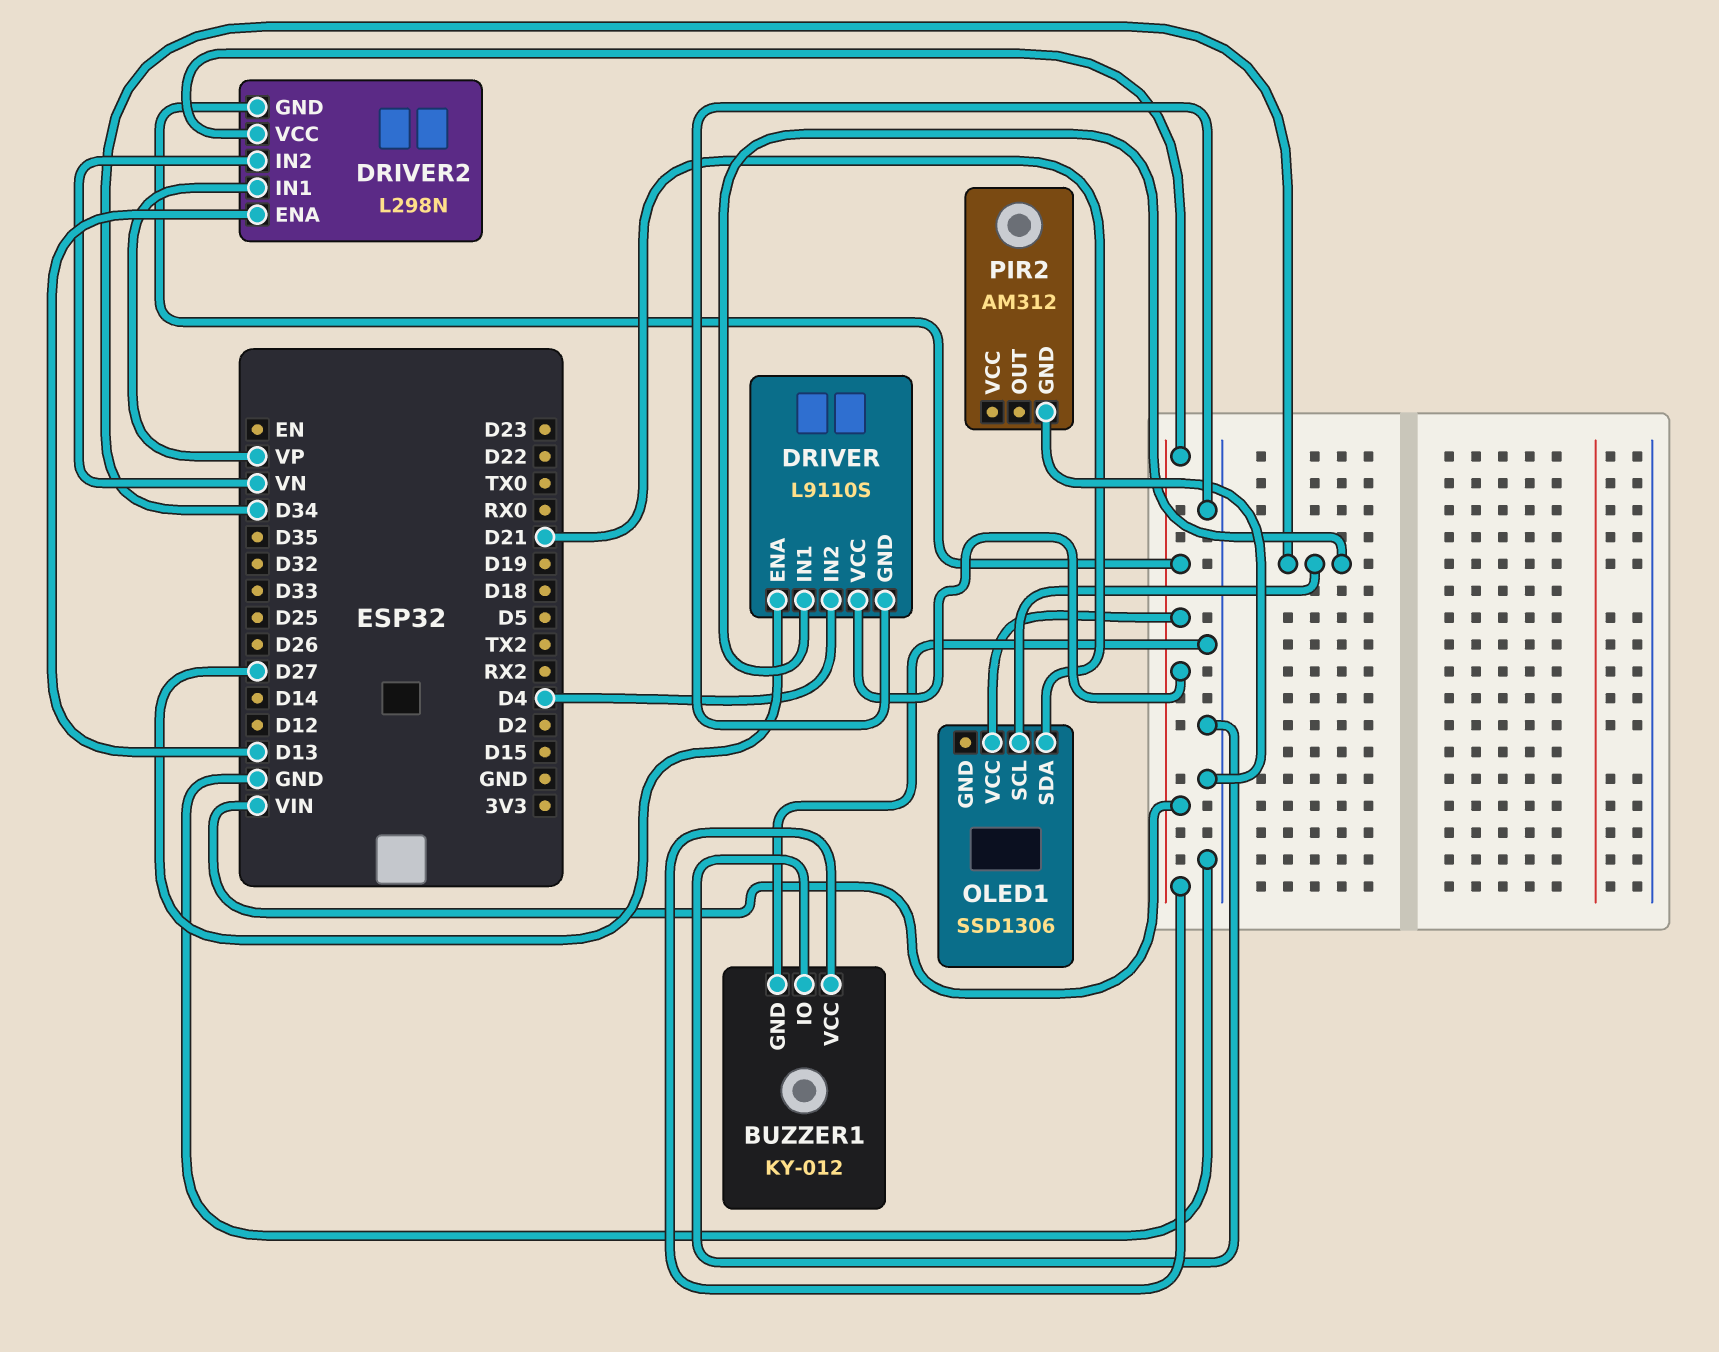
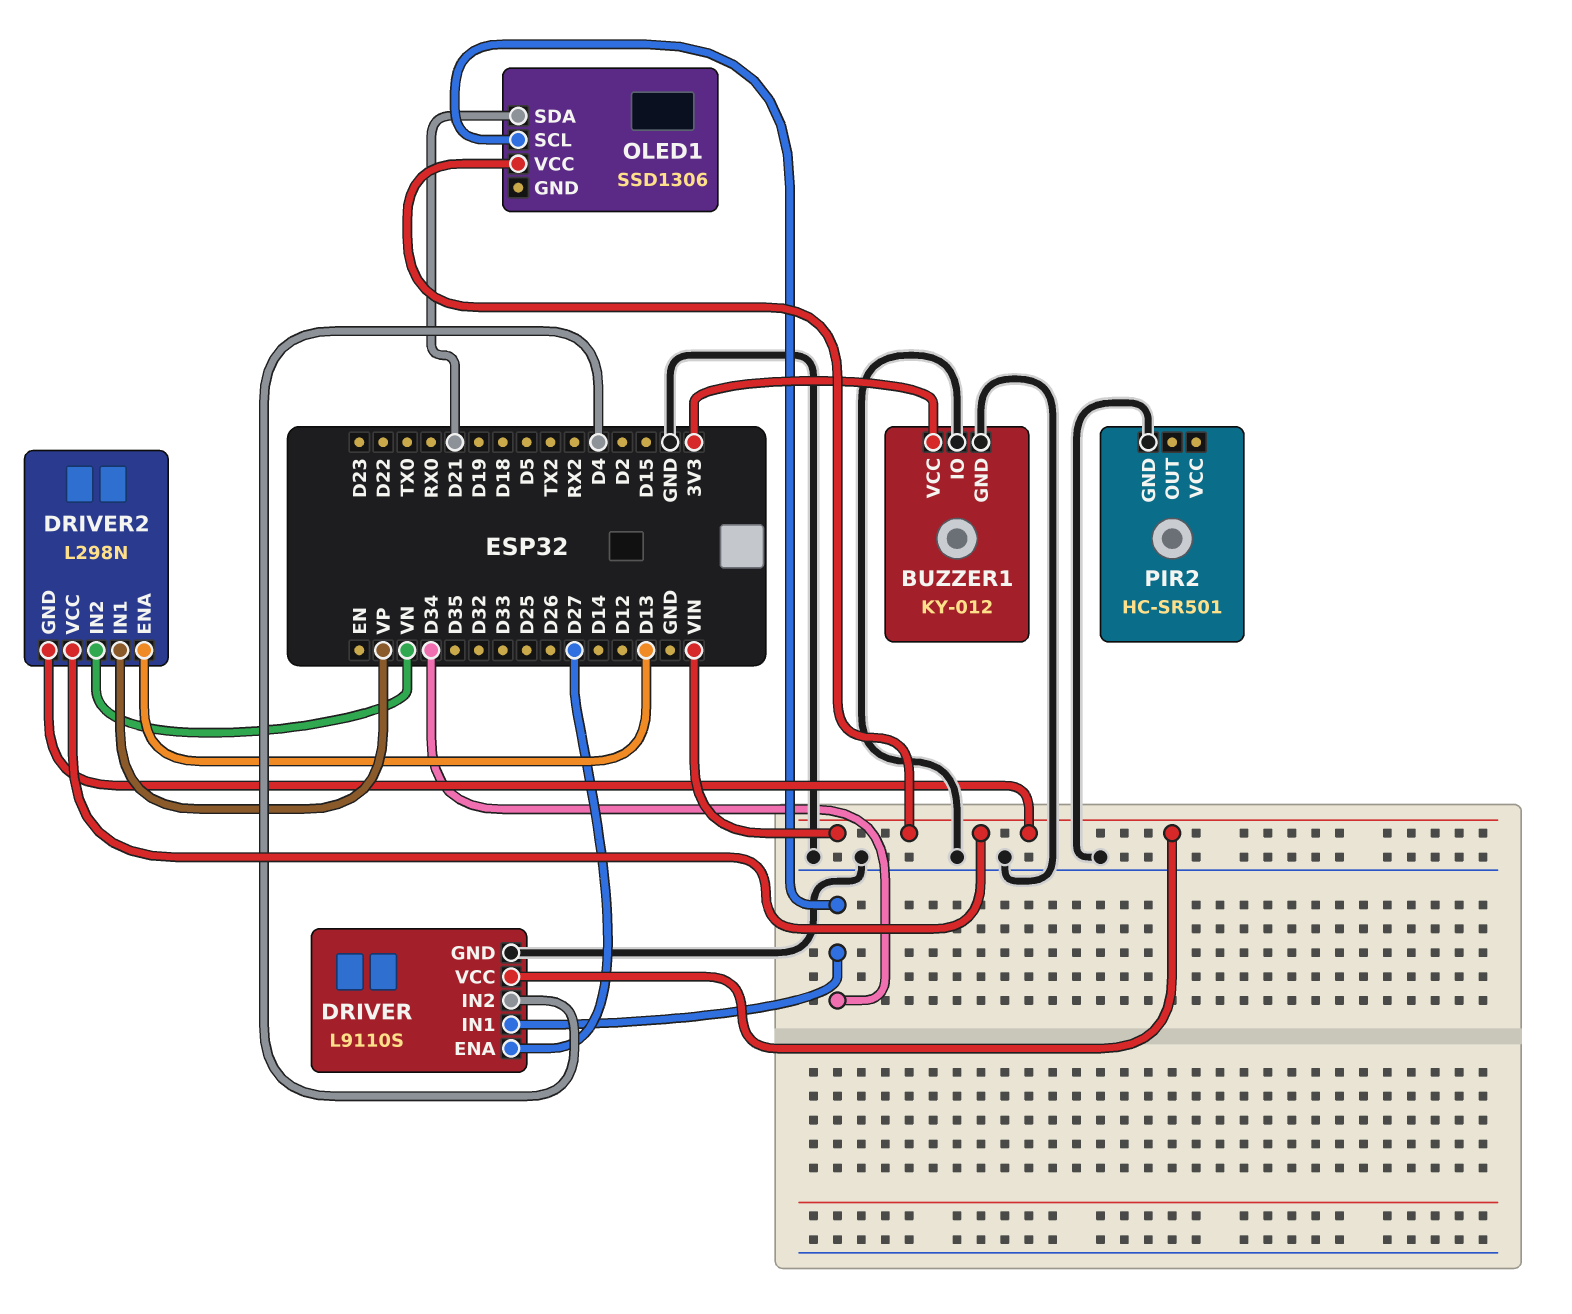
BUZZER1 pin VCC: VIN -> 3V3
PIR2: AM312 -> HC-SR501

